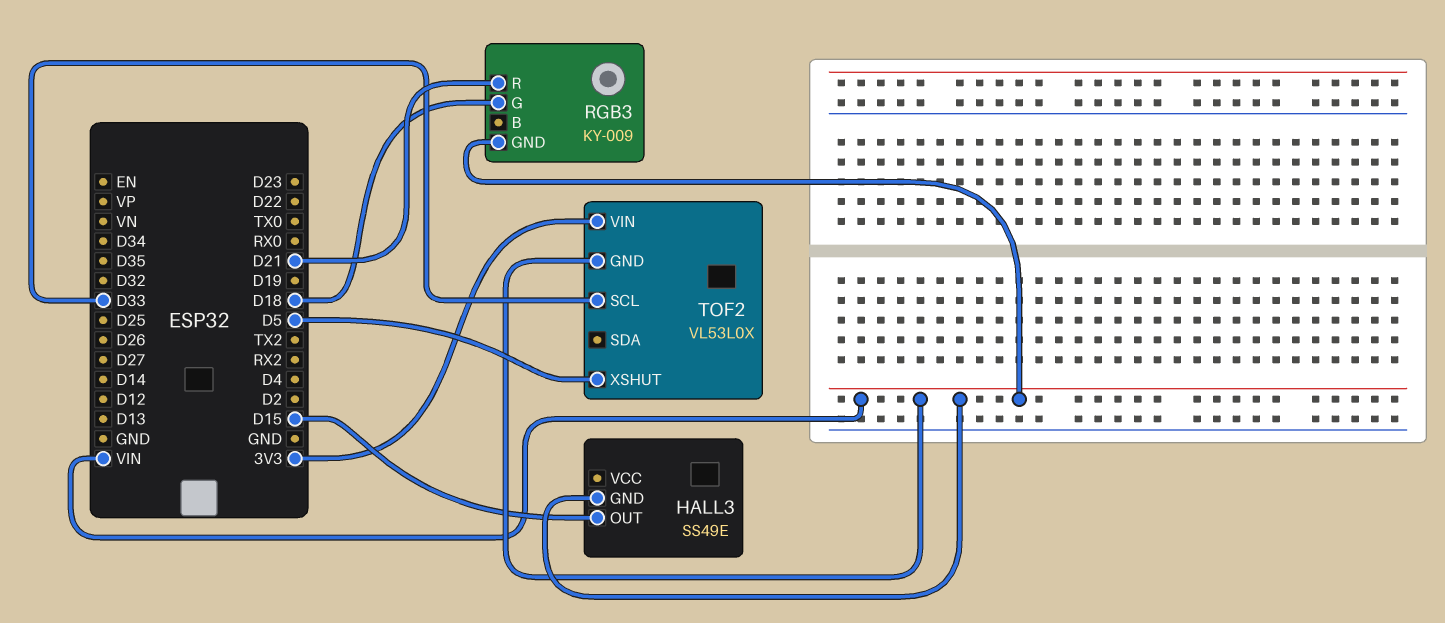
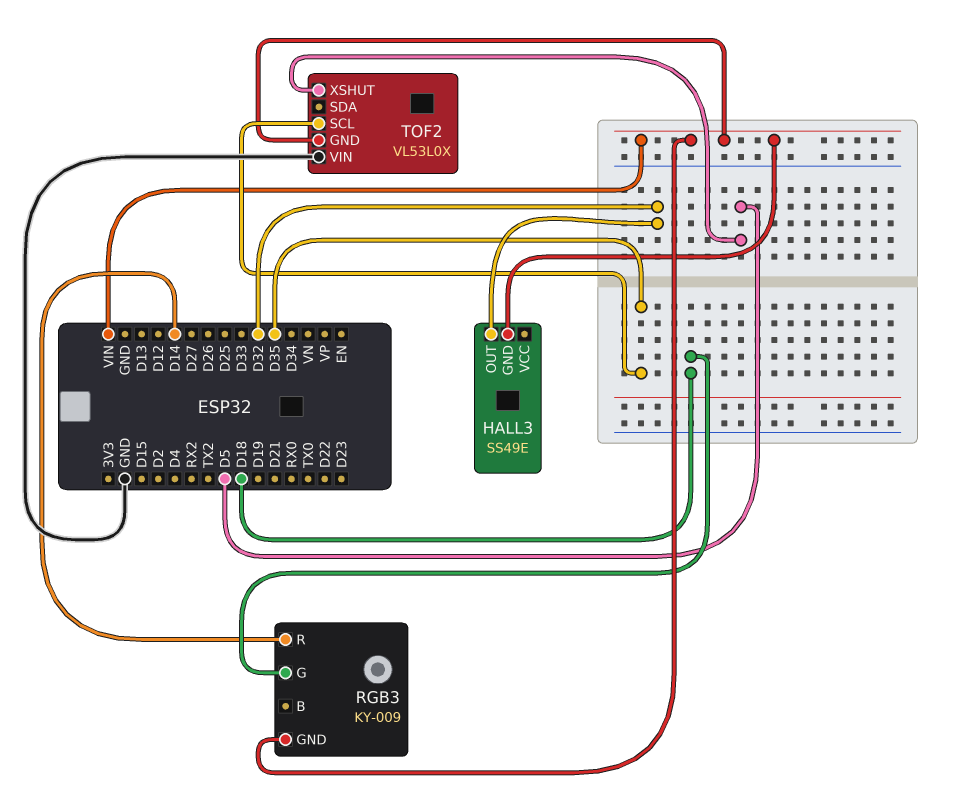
HALL3 pin OUT: D15 -> D32
RGB3 pin R: D21 -> D14
TOF2 pin SCL: D33 -> D35
TOF2 pin VIN: 3V3 -> GND

